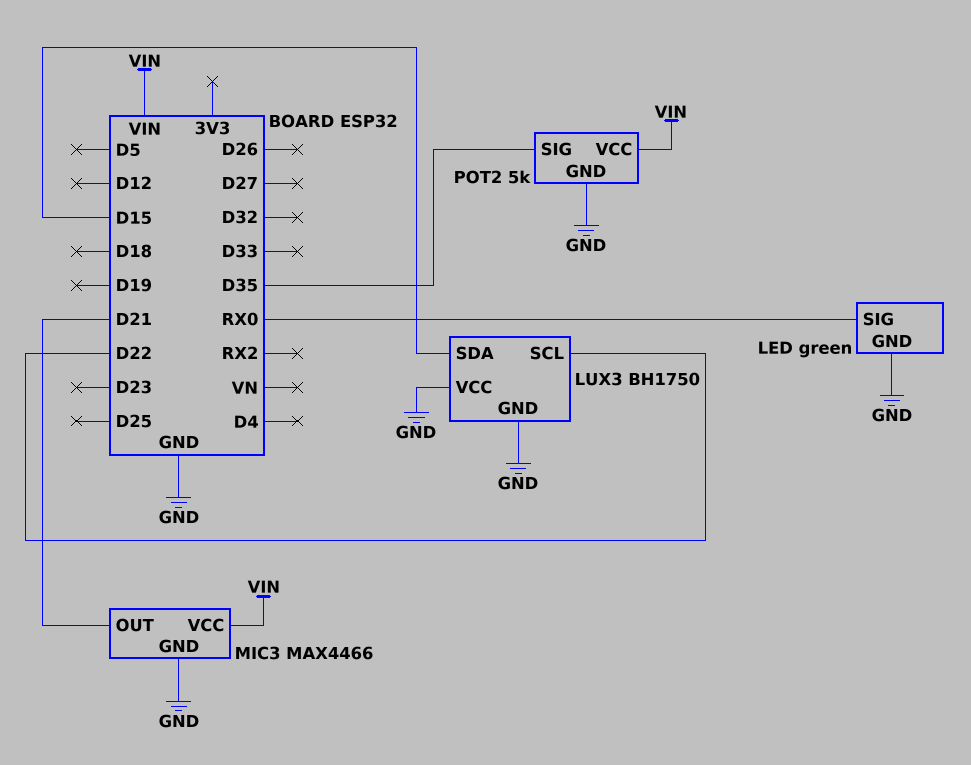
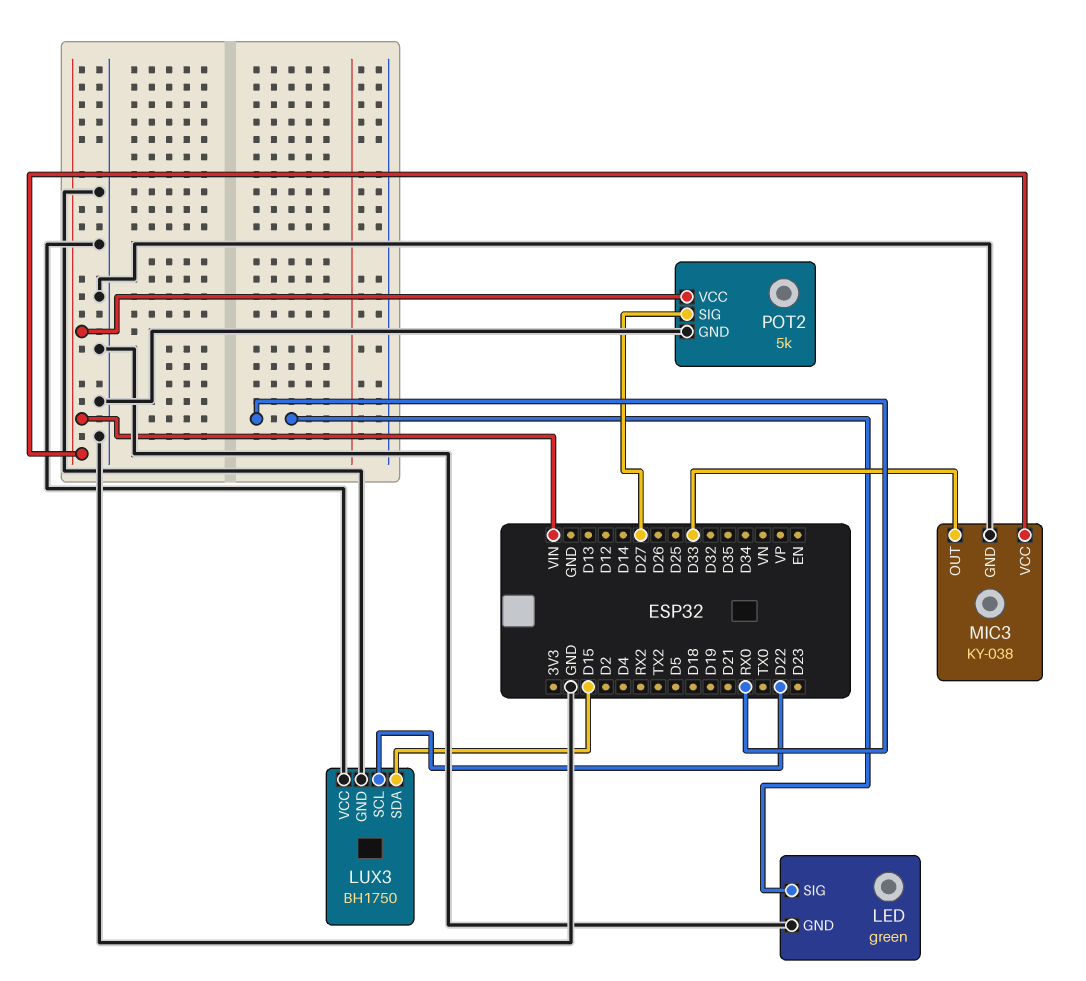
MIC3: MAX4466 -> KY-038
MIC3 pin OUT: D21 -> D33
POT2 pin SIG: D35 -> D27

